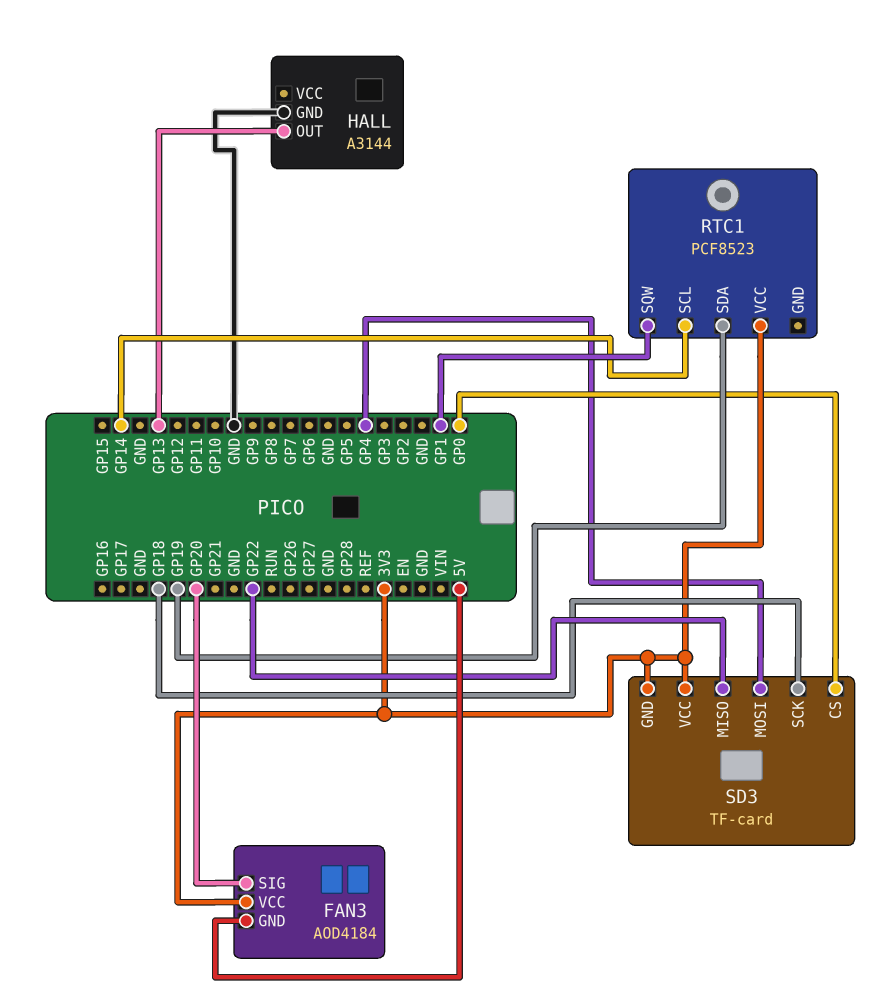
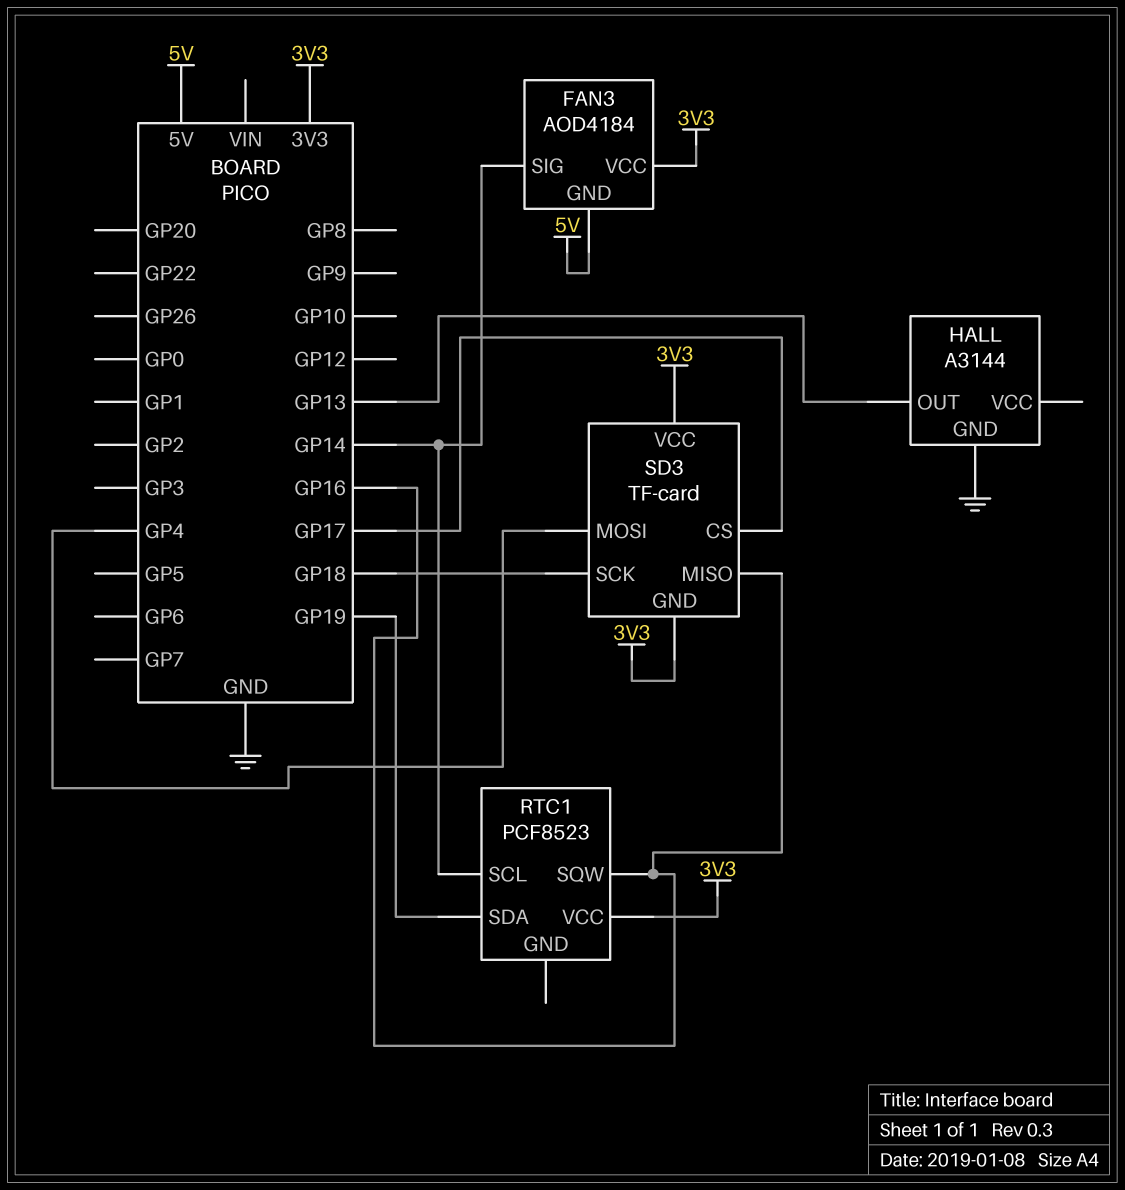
FAN3 pin SIG: GP20 -> GP14
RTC1 pin SQW: GP1 -> GP16
SD3 pin CS: GP0 -> GP17
SD3 pin MISO: GP22 -> GP16

